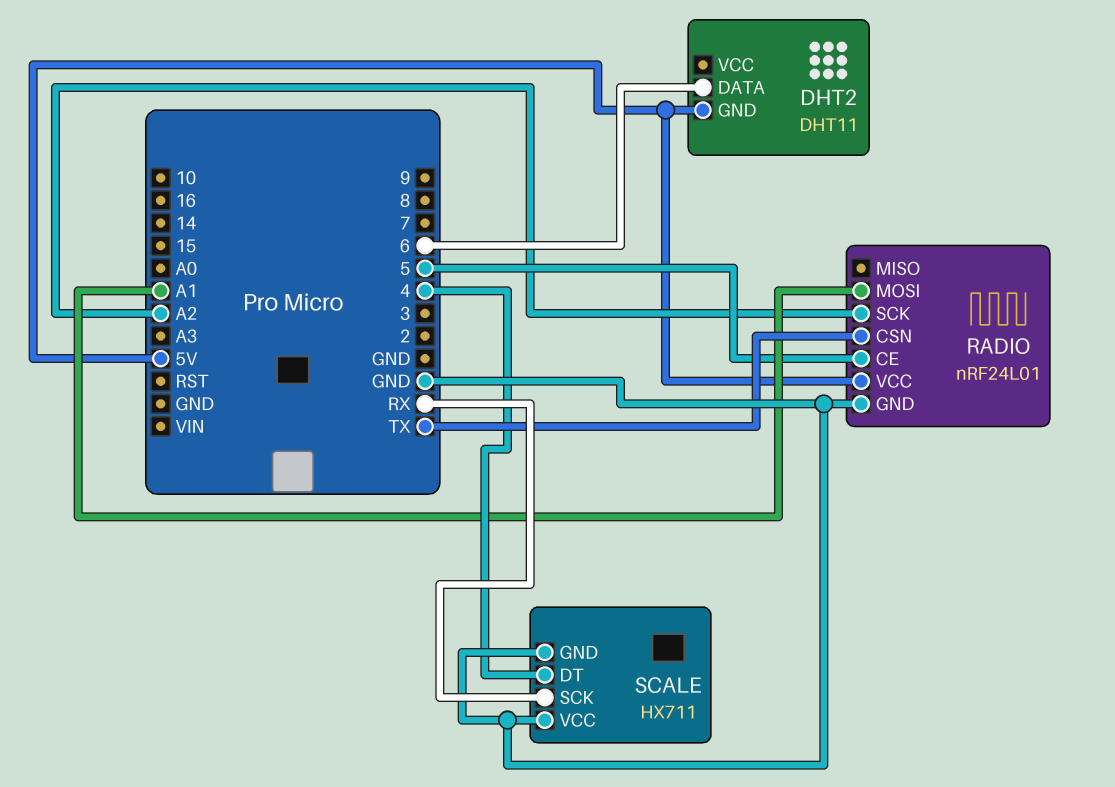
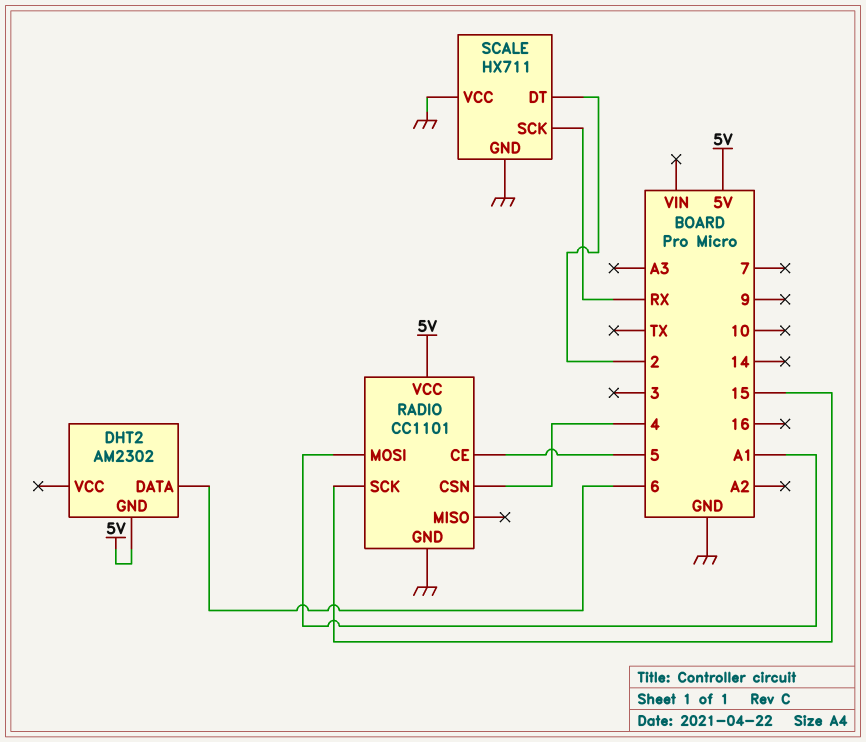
DHT2: DHT11 -> AM2302
RADIO: nRF24L01 -> CC1101
RADIO pin CSN: TX -> 4
RADIO pin SCK: A2 -> 15
SCALE pin DT: 4 -> 2

